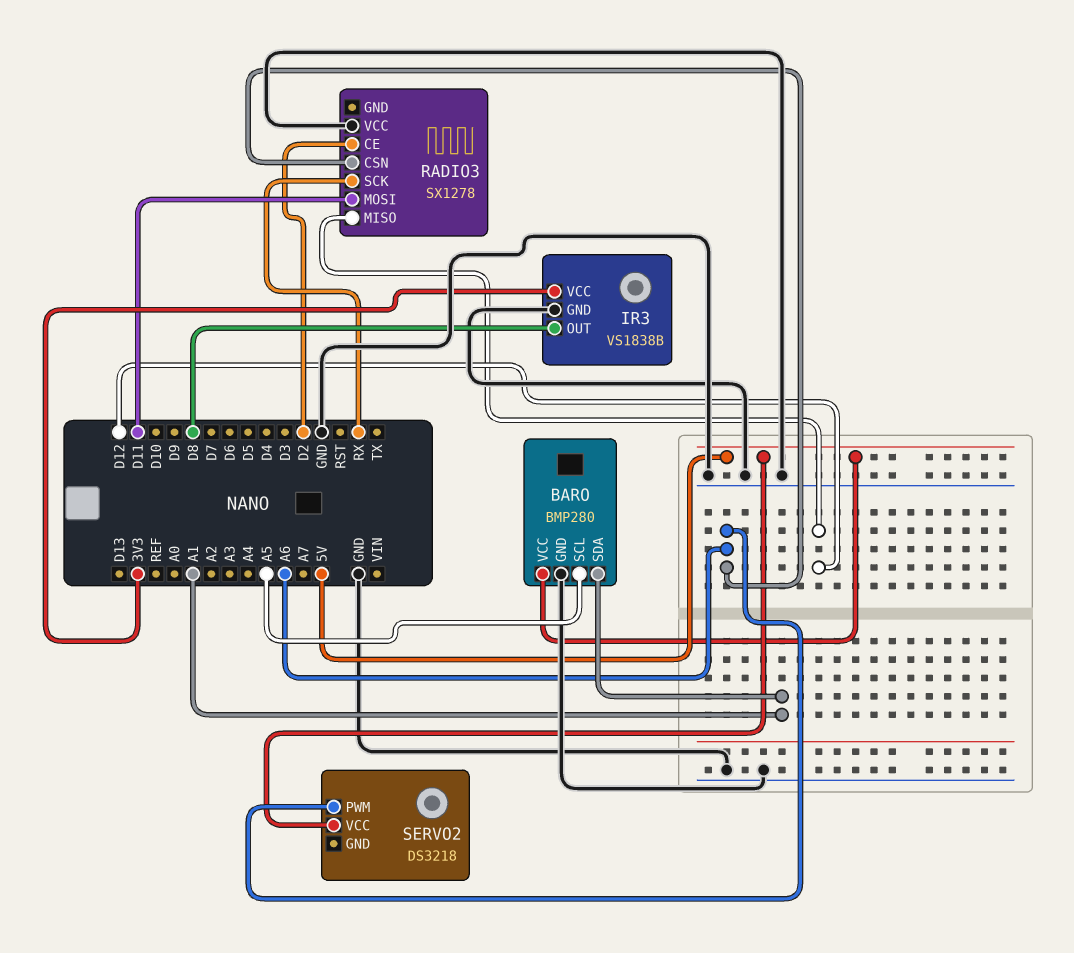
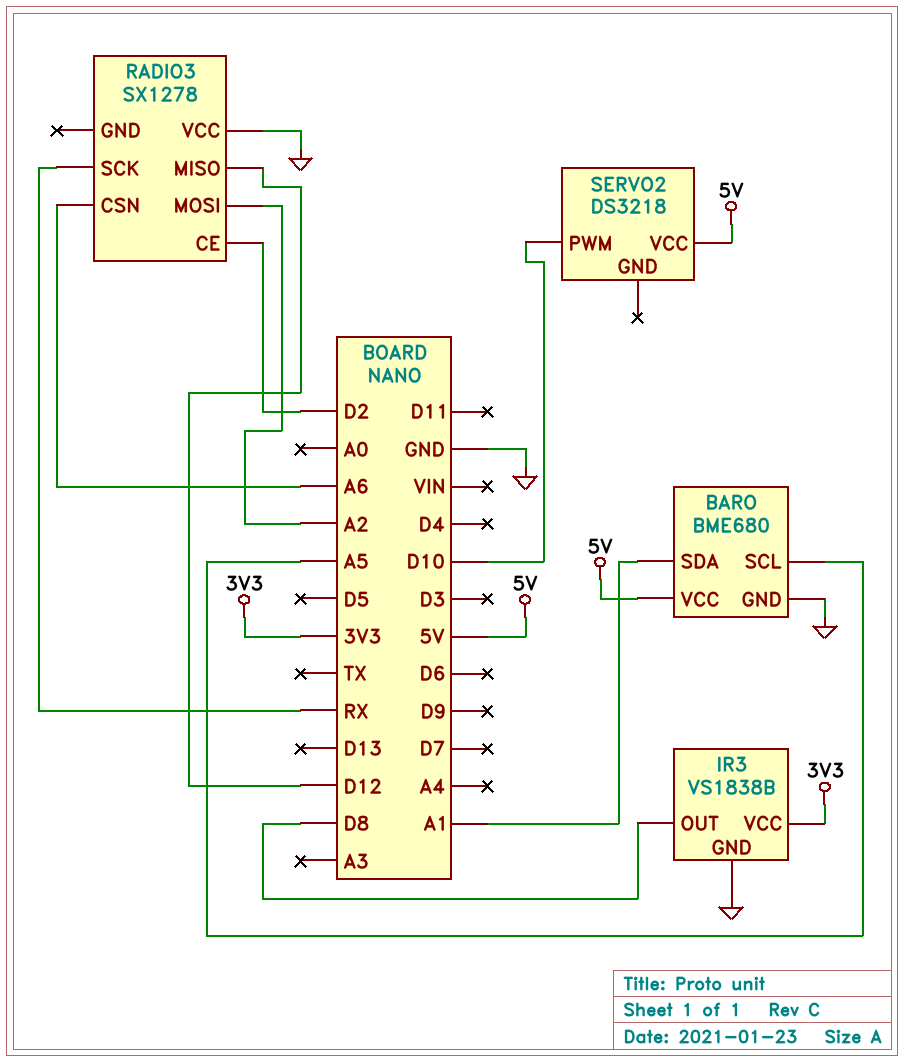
BARO: BMP280 -> BME680
RADIO3 pin MOSI: D11 -> A2
SERVO2 pin PWM: A6 -> D10

